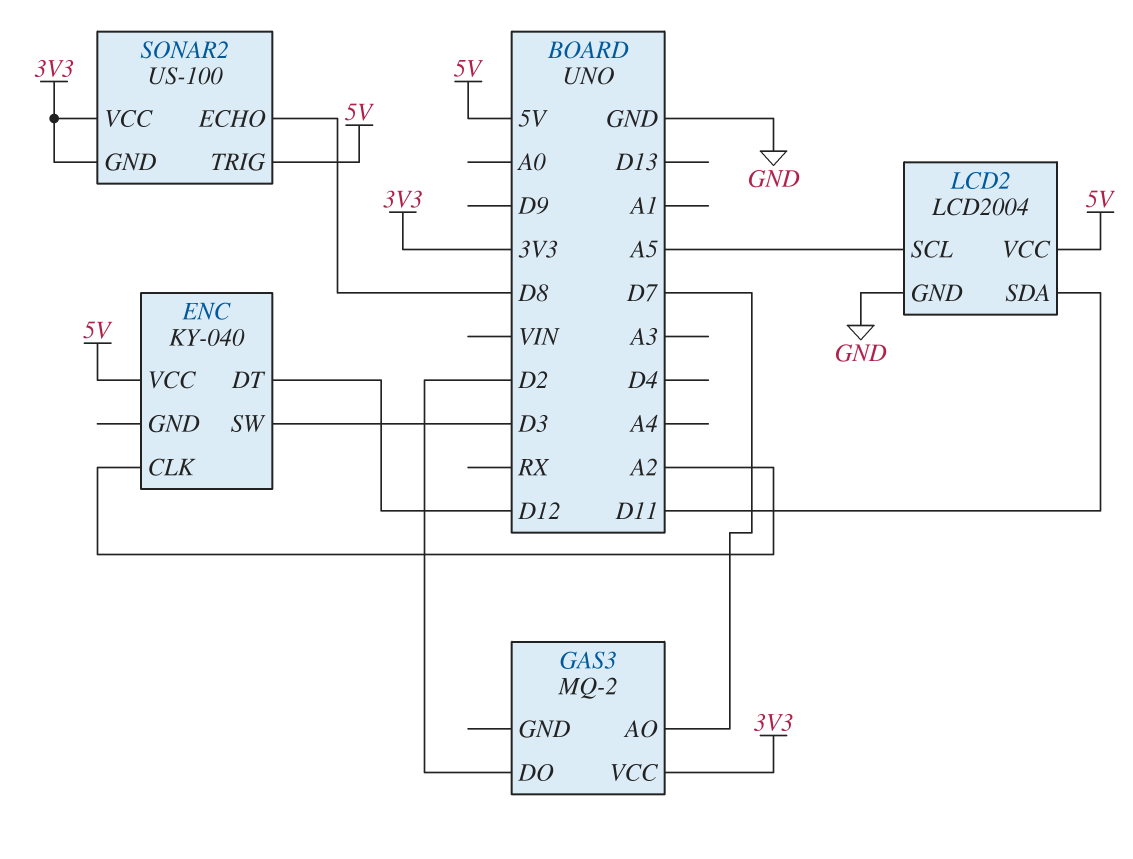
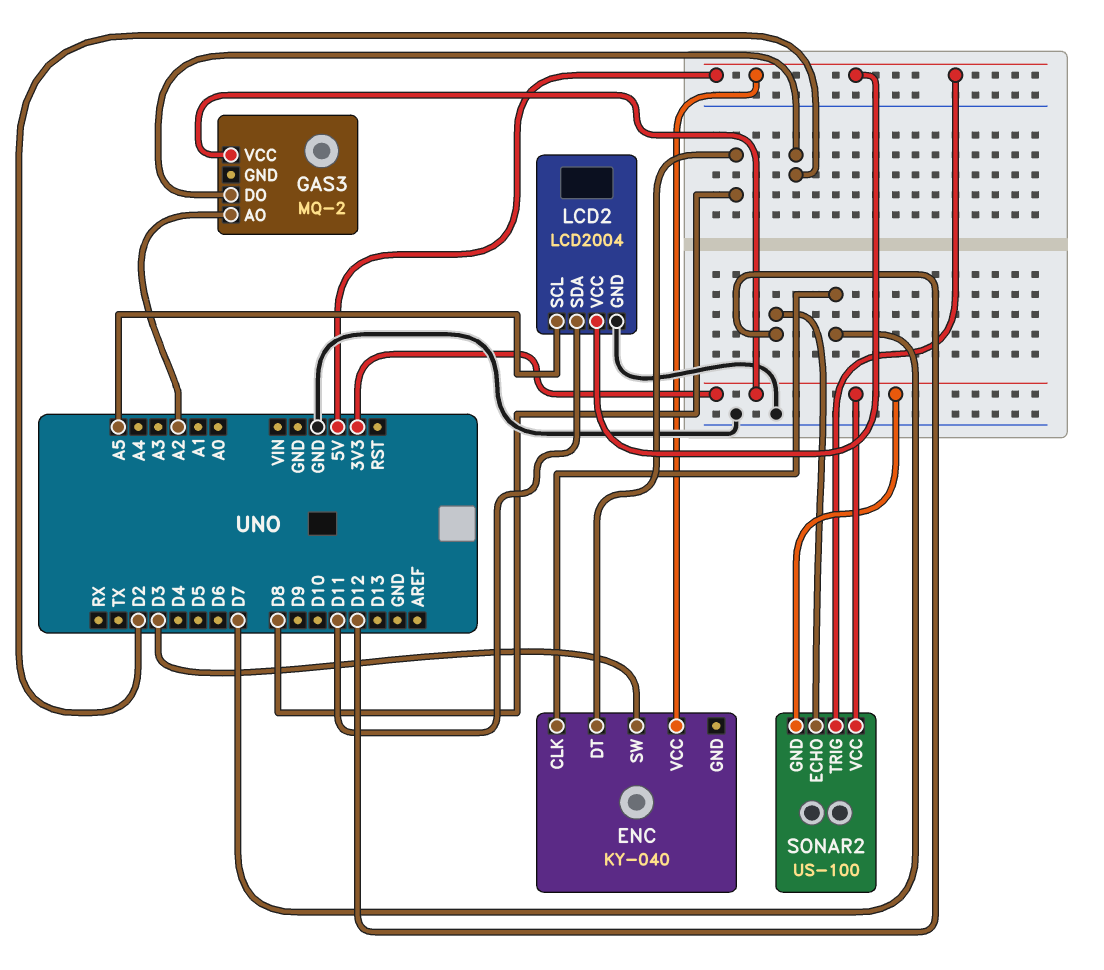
ENC pin CLK: A2 -> D7
ENC pin DT: D12 -> D8
GAS3 pin AO: D7 -> A2
SONAR2 pin ECHO: D8 -> D12

